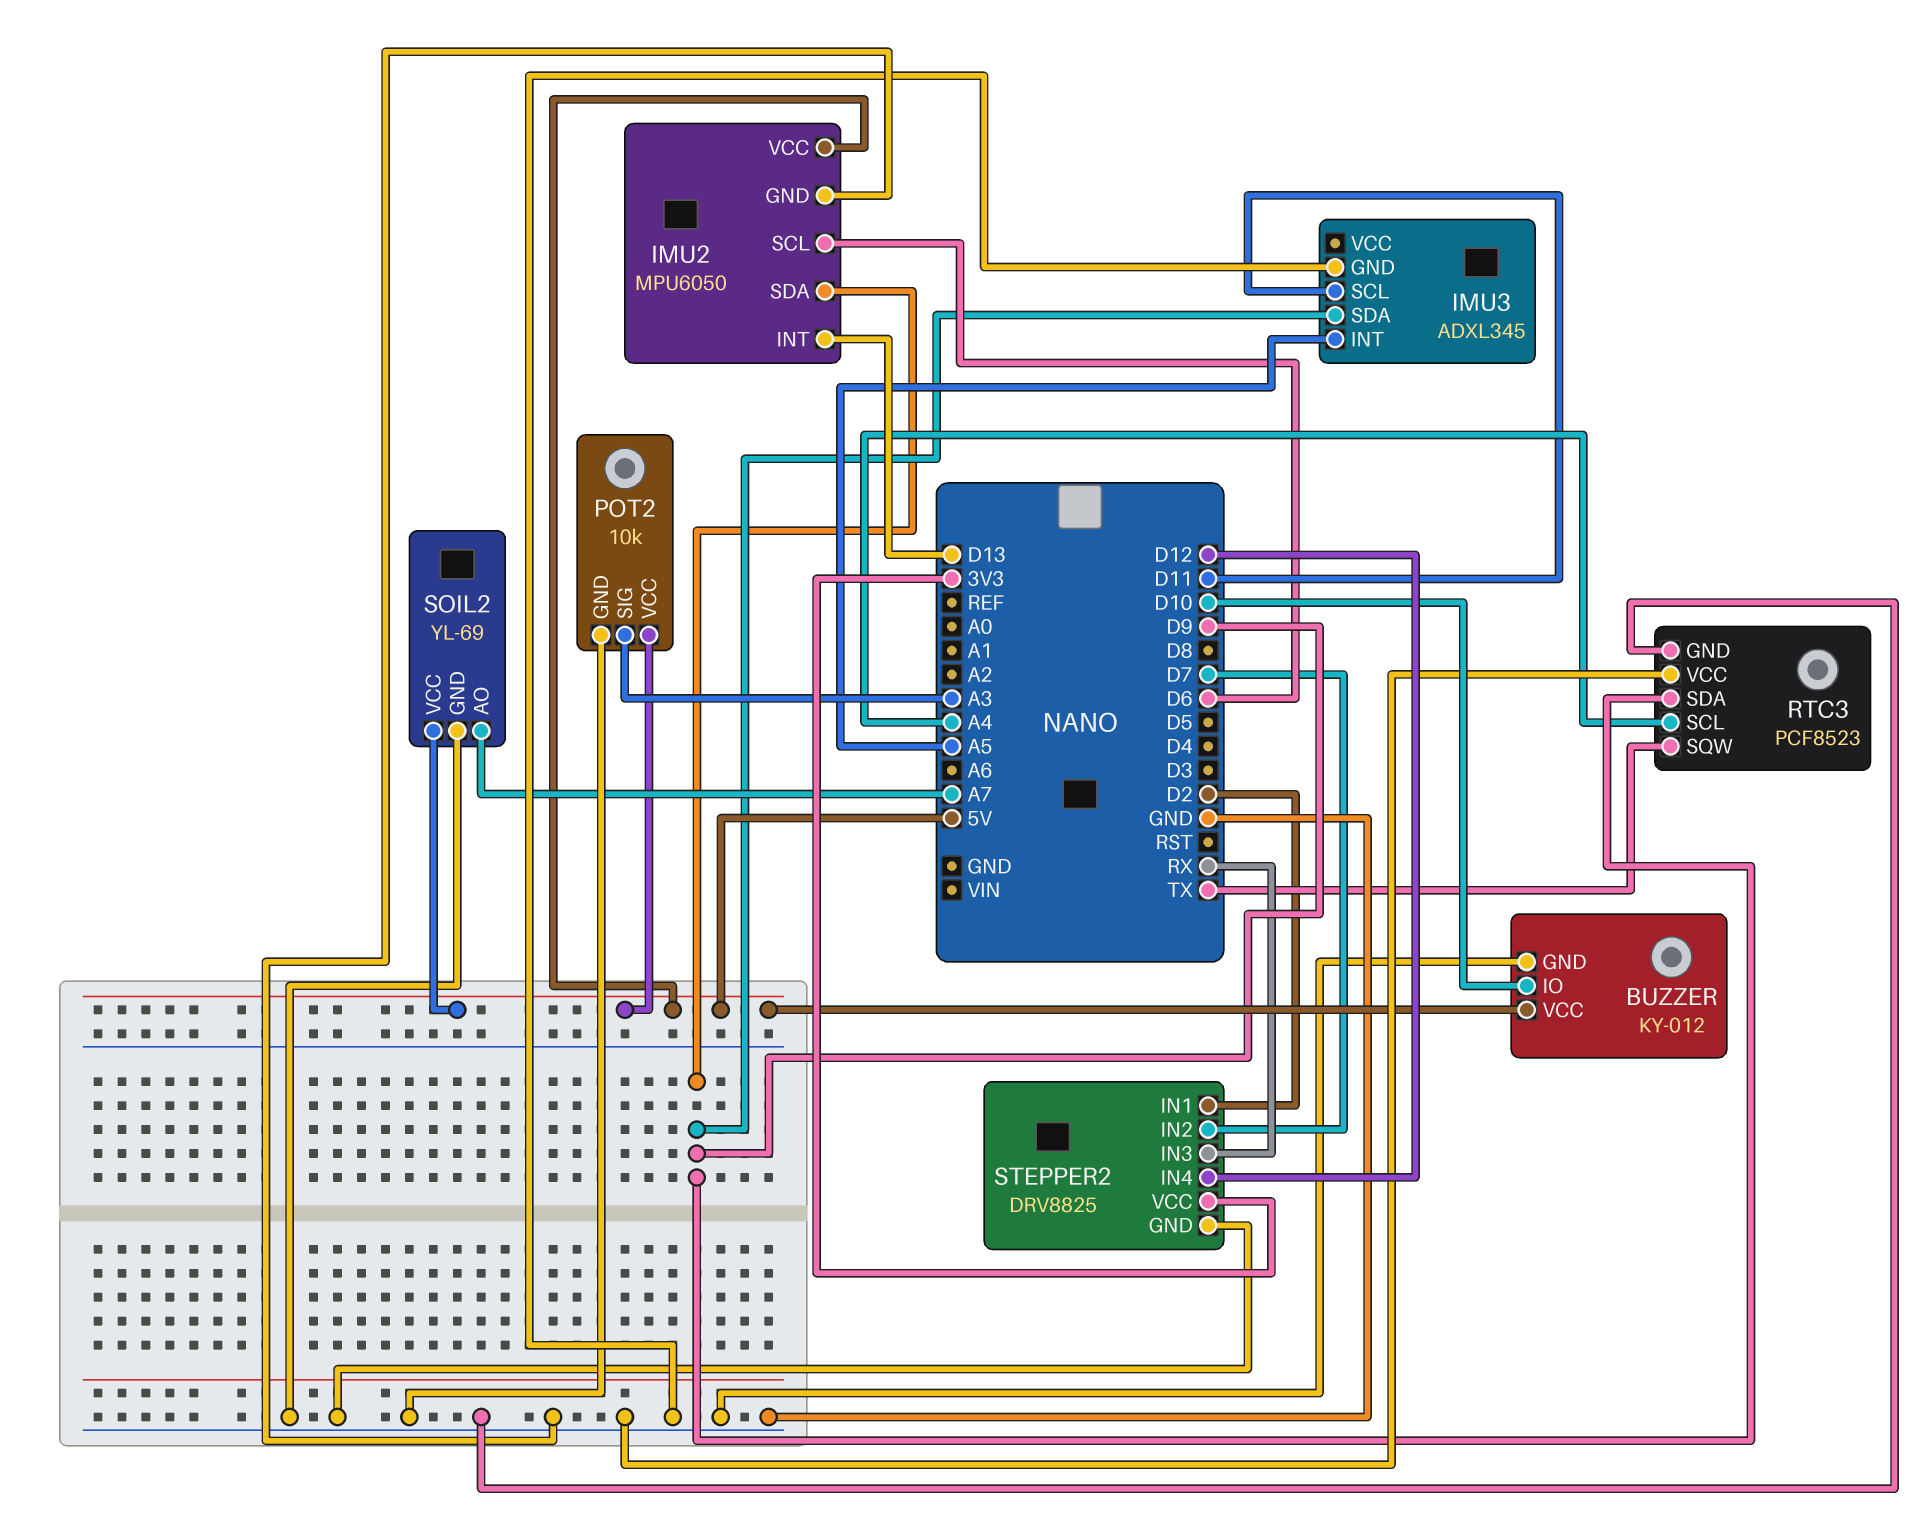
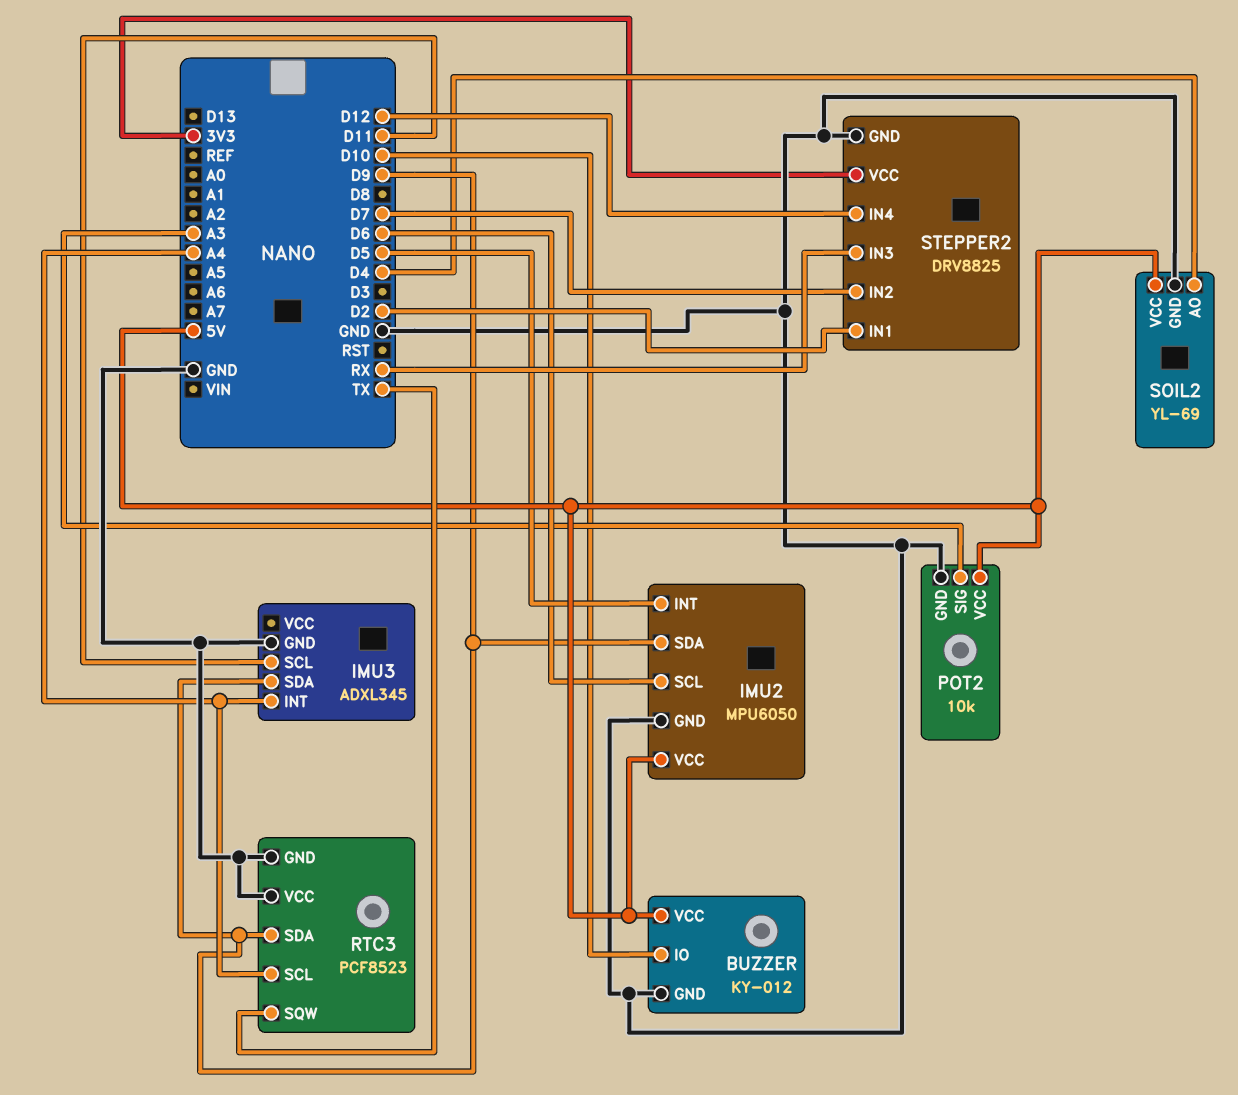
IMU2 pin INT: D13 -> D5
IMU3 pin INT: A5 -> A4
SOIL2 pin AO: A7 -> D4

